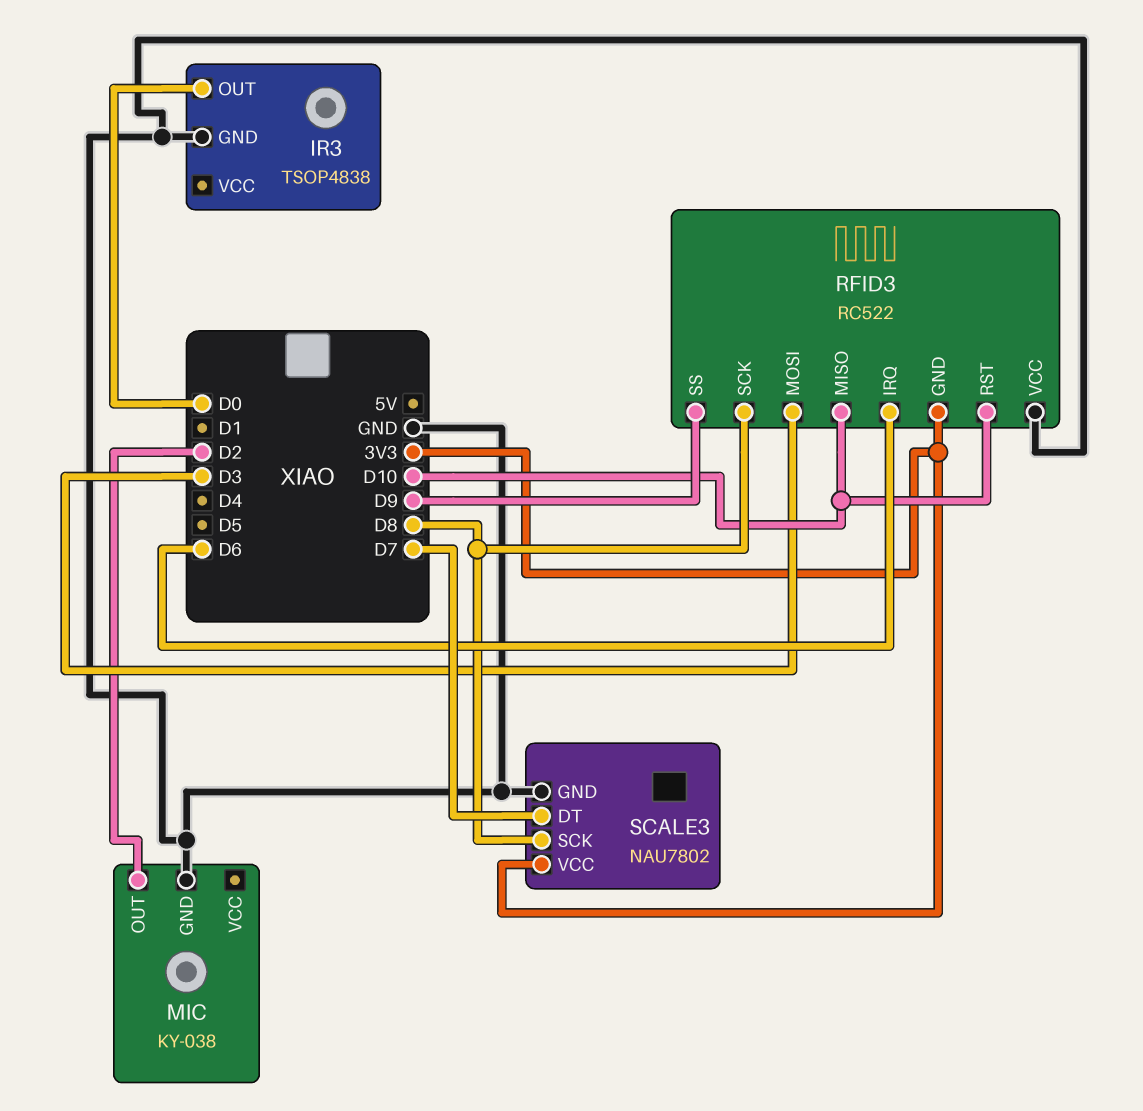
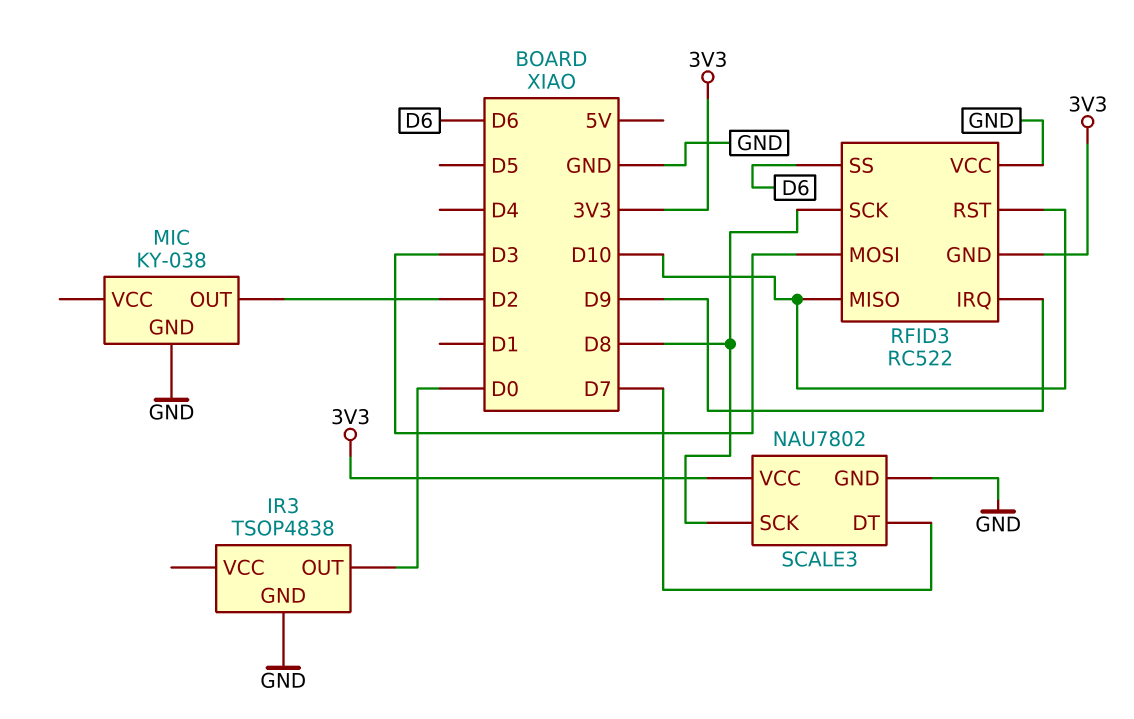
RFID3 pin IRQ: D6 -> D9
RFID3 pin SS: D9 -> D6

